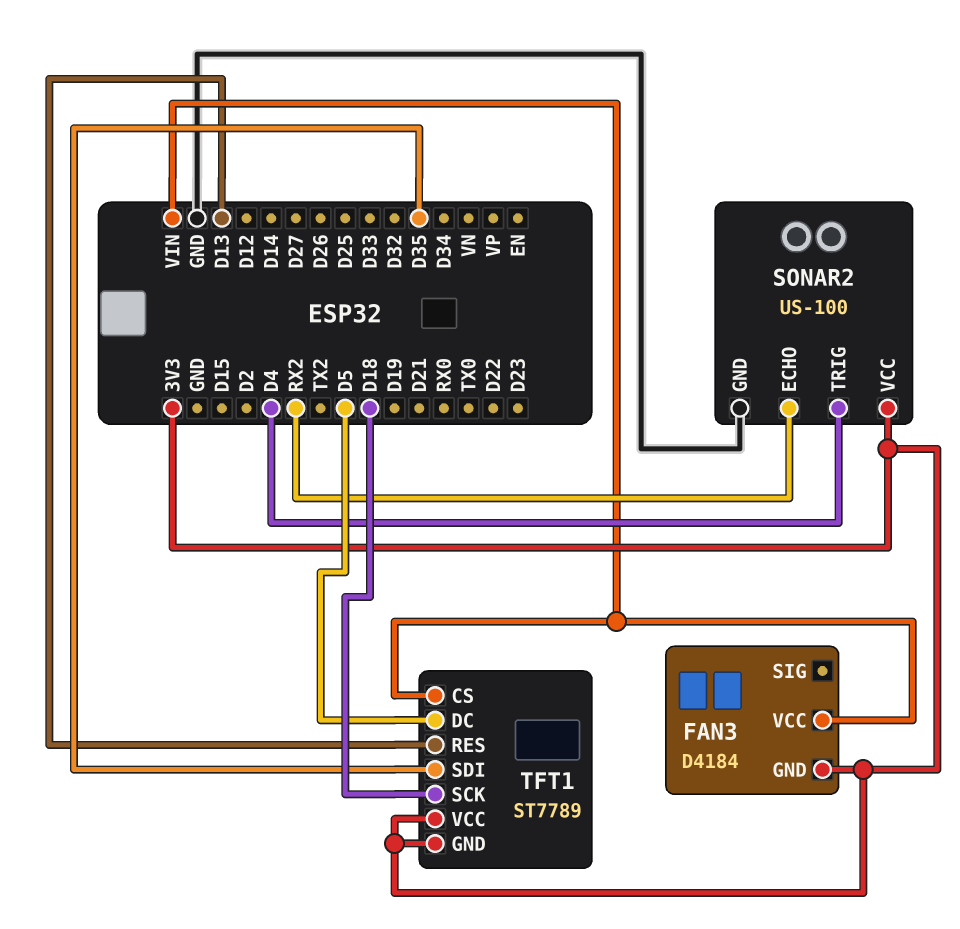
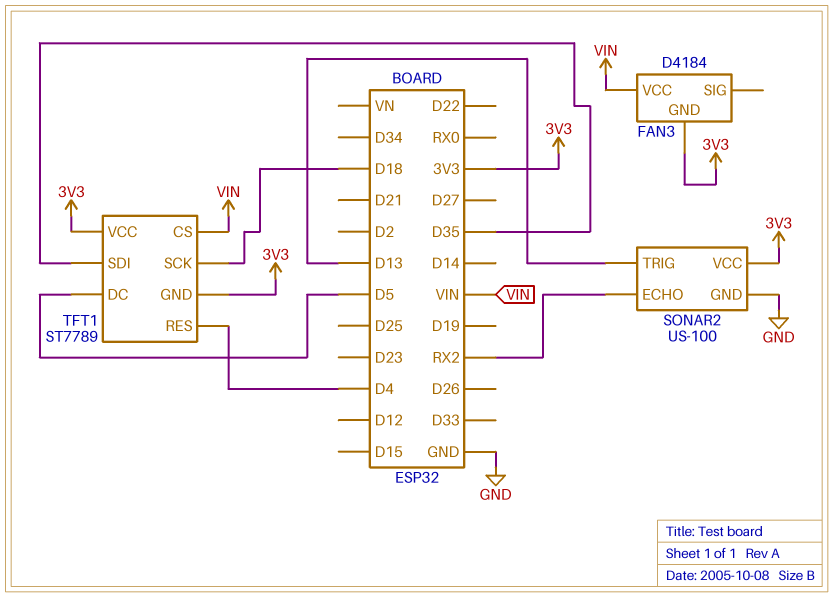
SONAR2 pin TRIG: D4 -> D13
TFT1 pin RES: D13 -> D4

